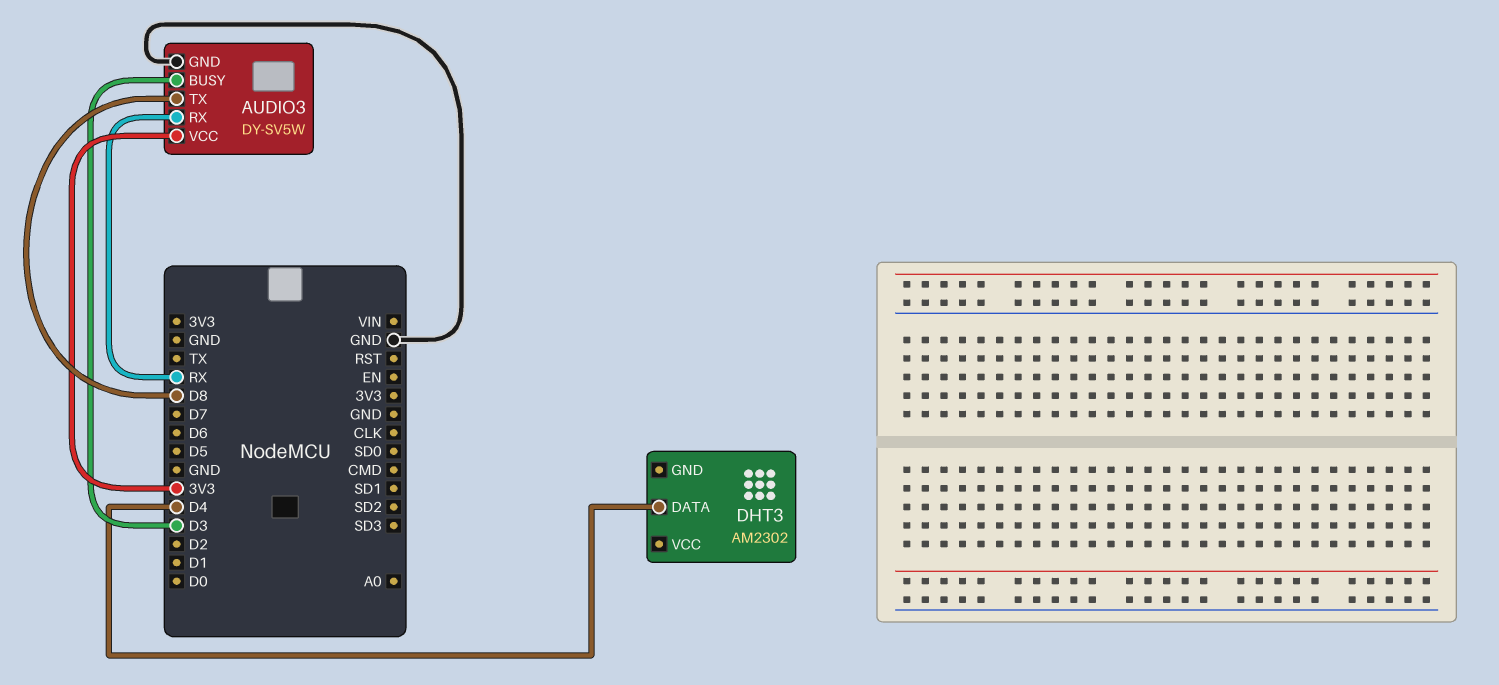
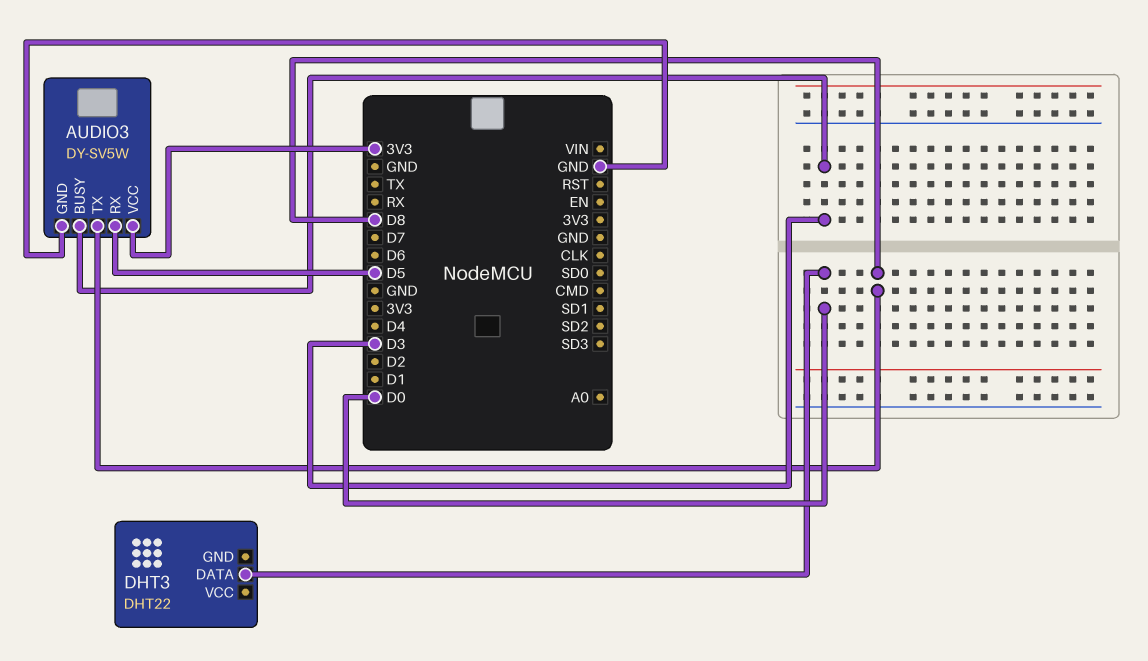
AUDIO3 pin RX: RX -> D5
DHT3: AM2302 -> DHT22
DHT3 pin DATA: D4 -> D0

